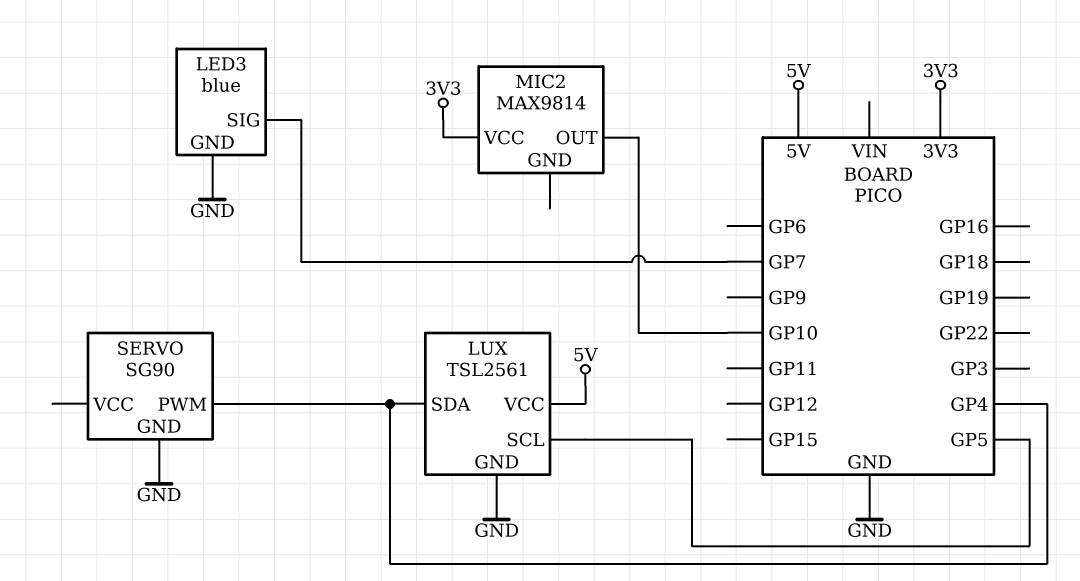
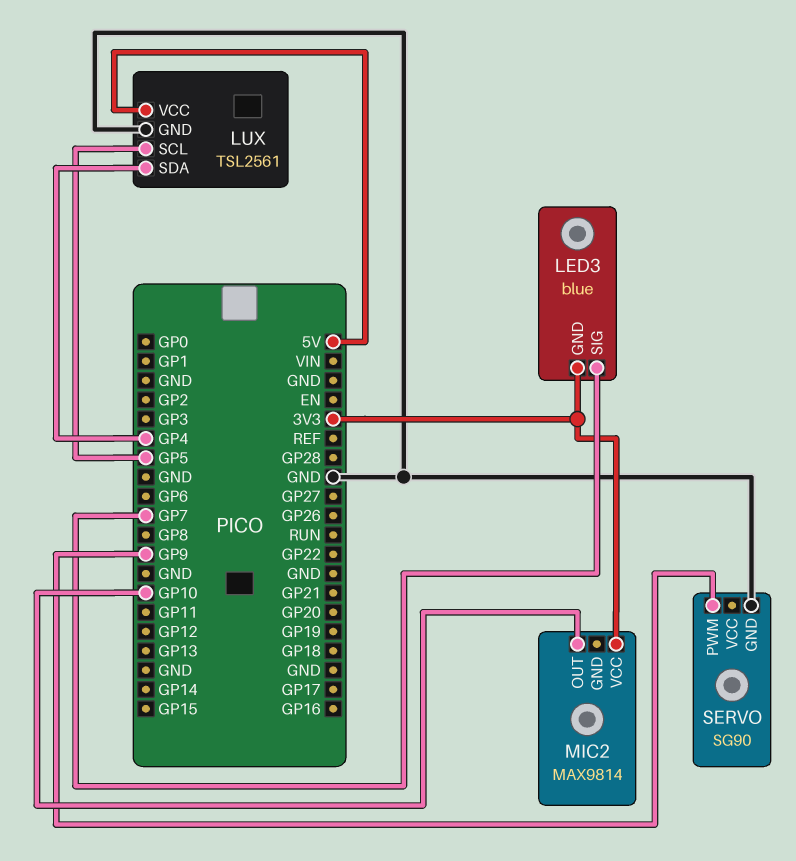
LED3 pin GND: GND -> 3V3
SERVO pin PWM: GP4 -> GP9

